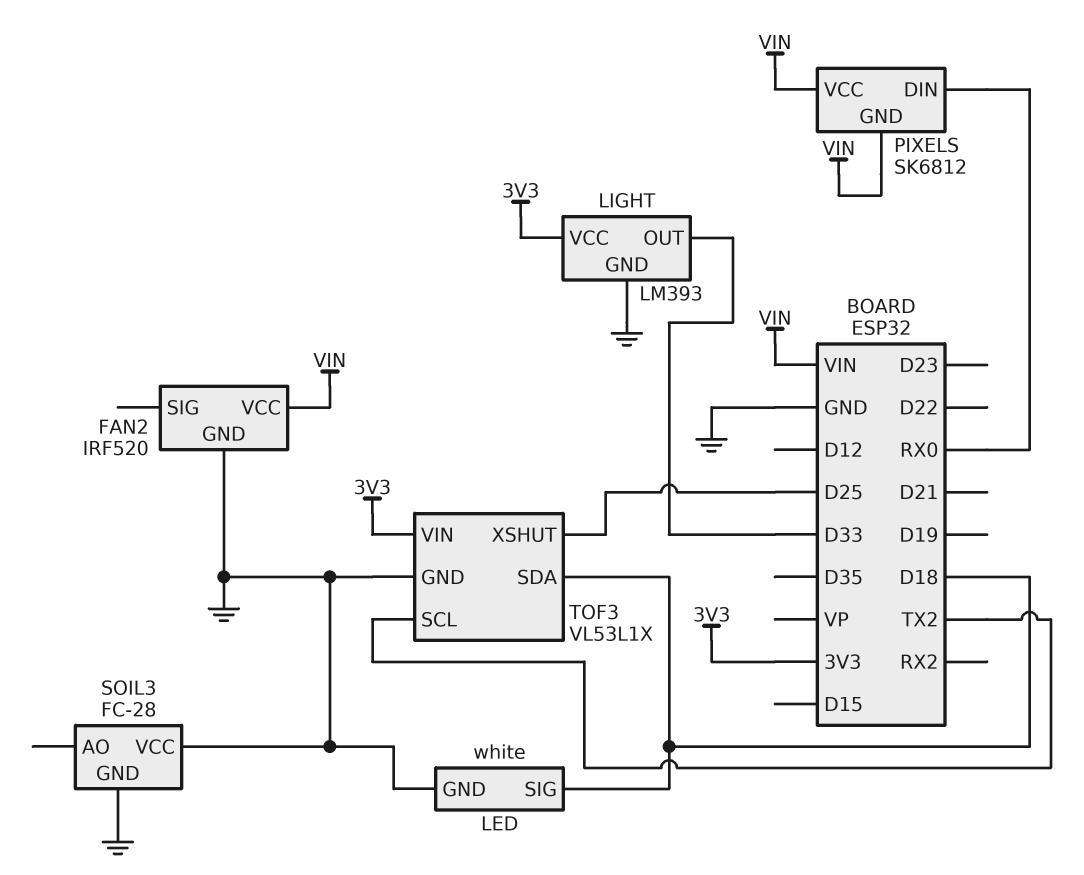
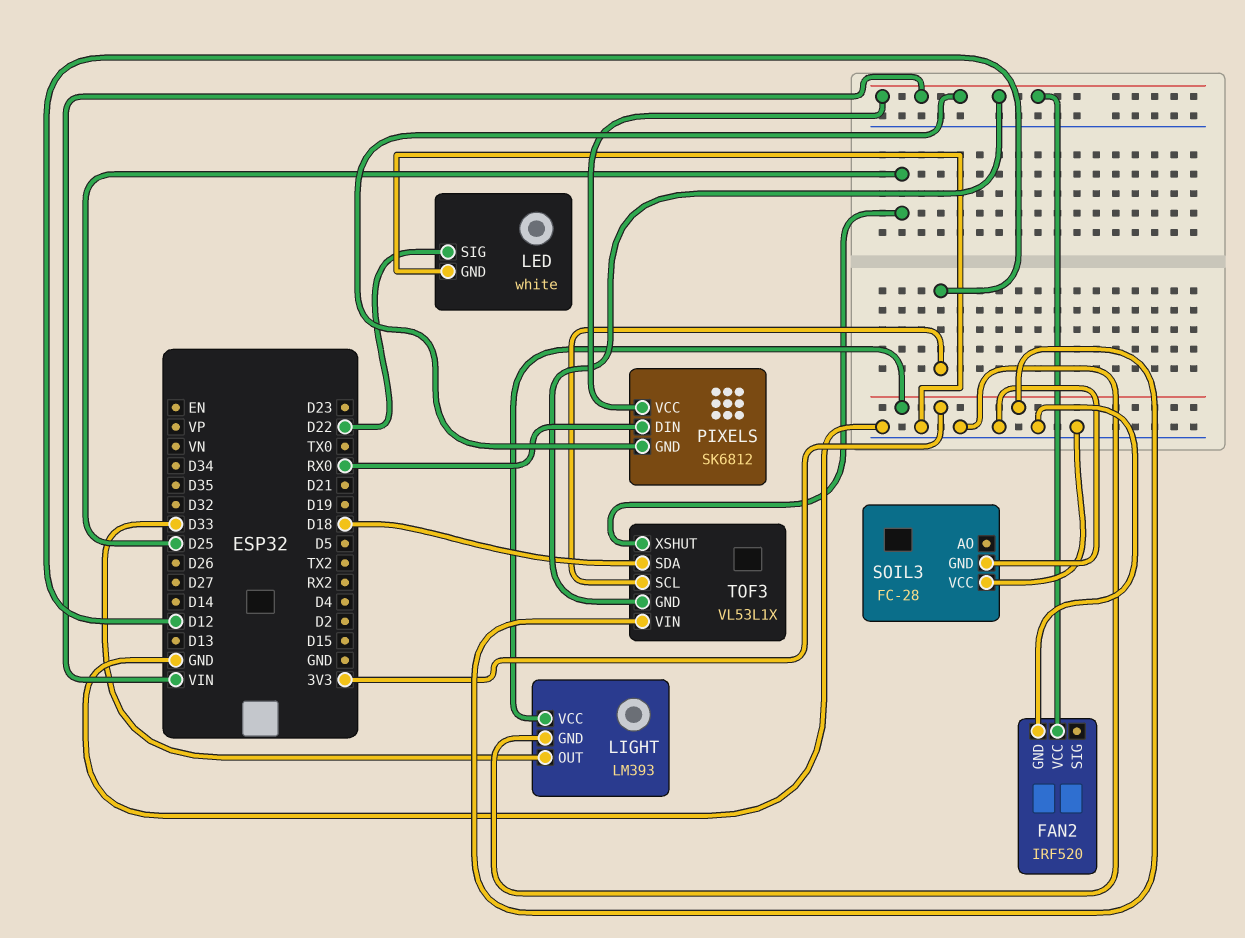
LED pin SIG: D18 -> D22
TOF3 pin GND: GND -> VIN
TOF3 pin SCL: TX2 -> D12

